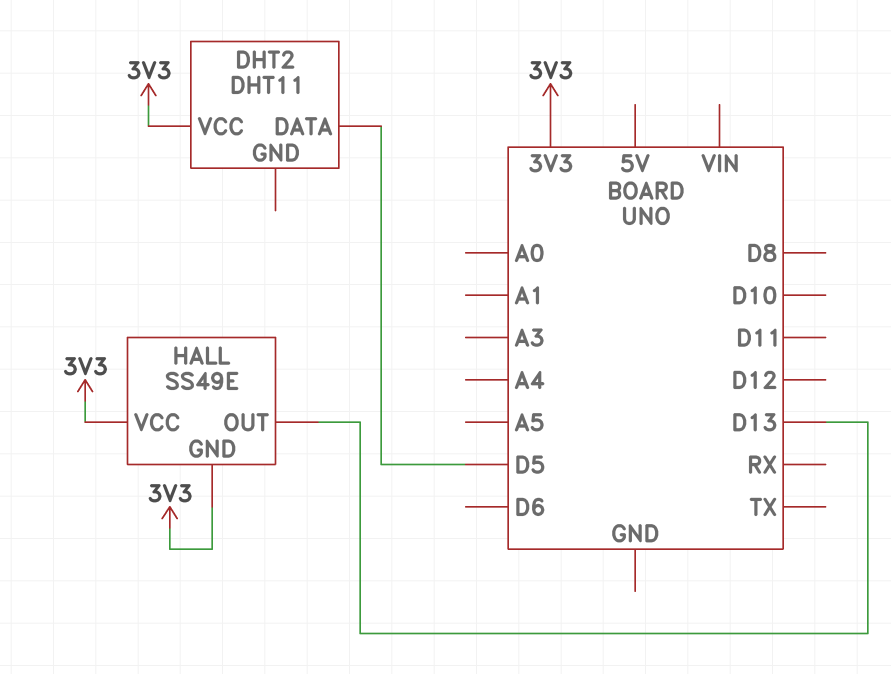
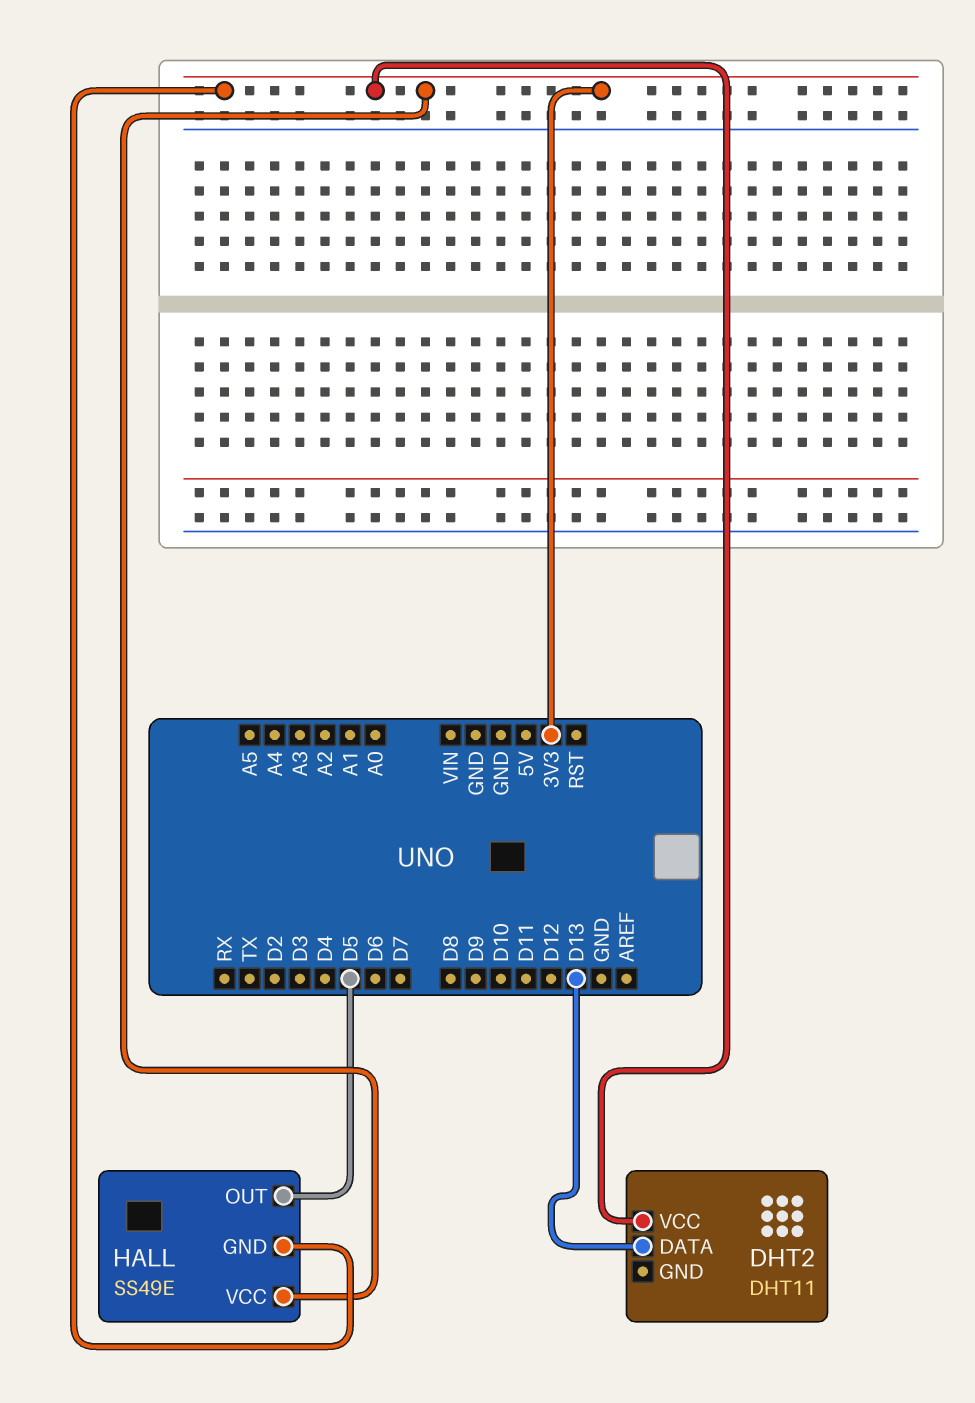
DHT2 pin DATA: D5 -> D13
HALL pin OUT: D13 -> D5

